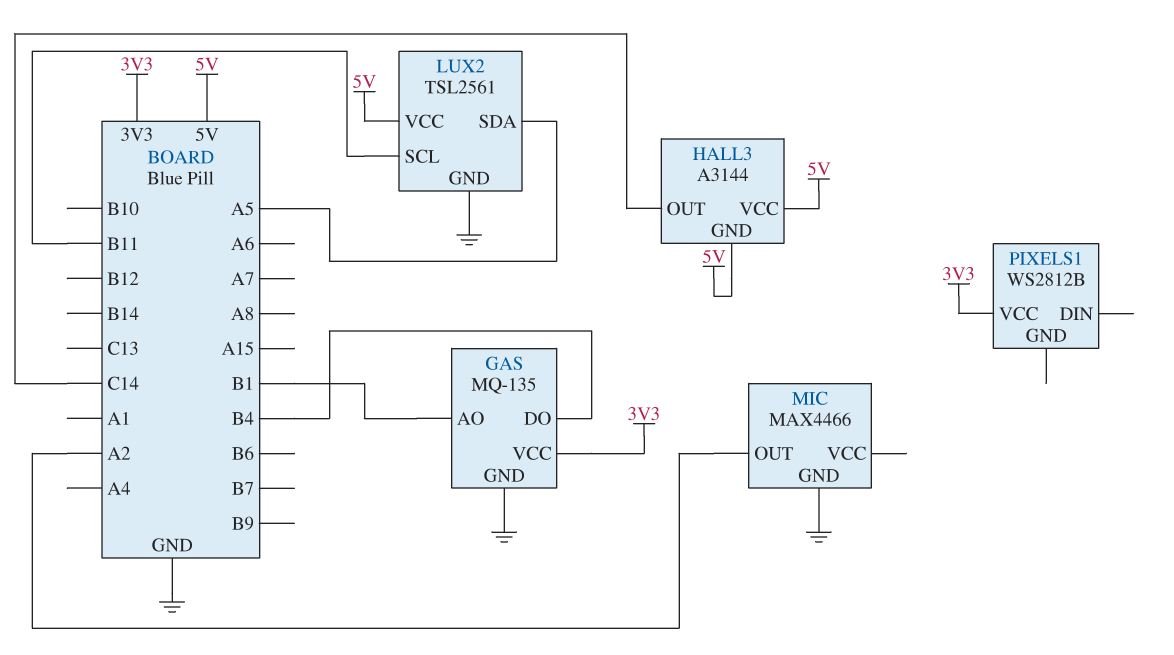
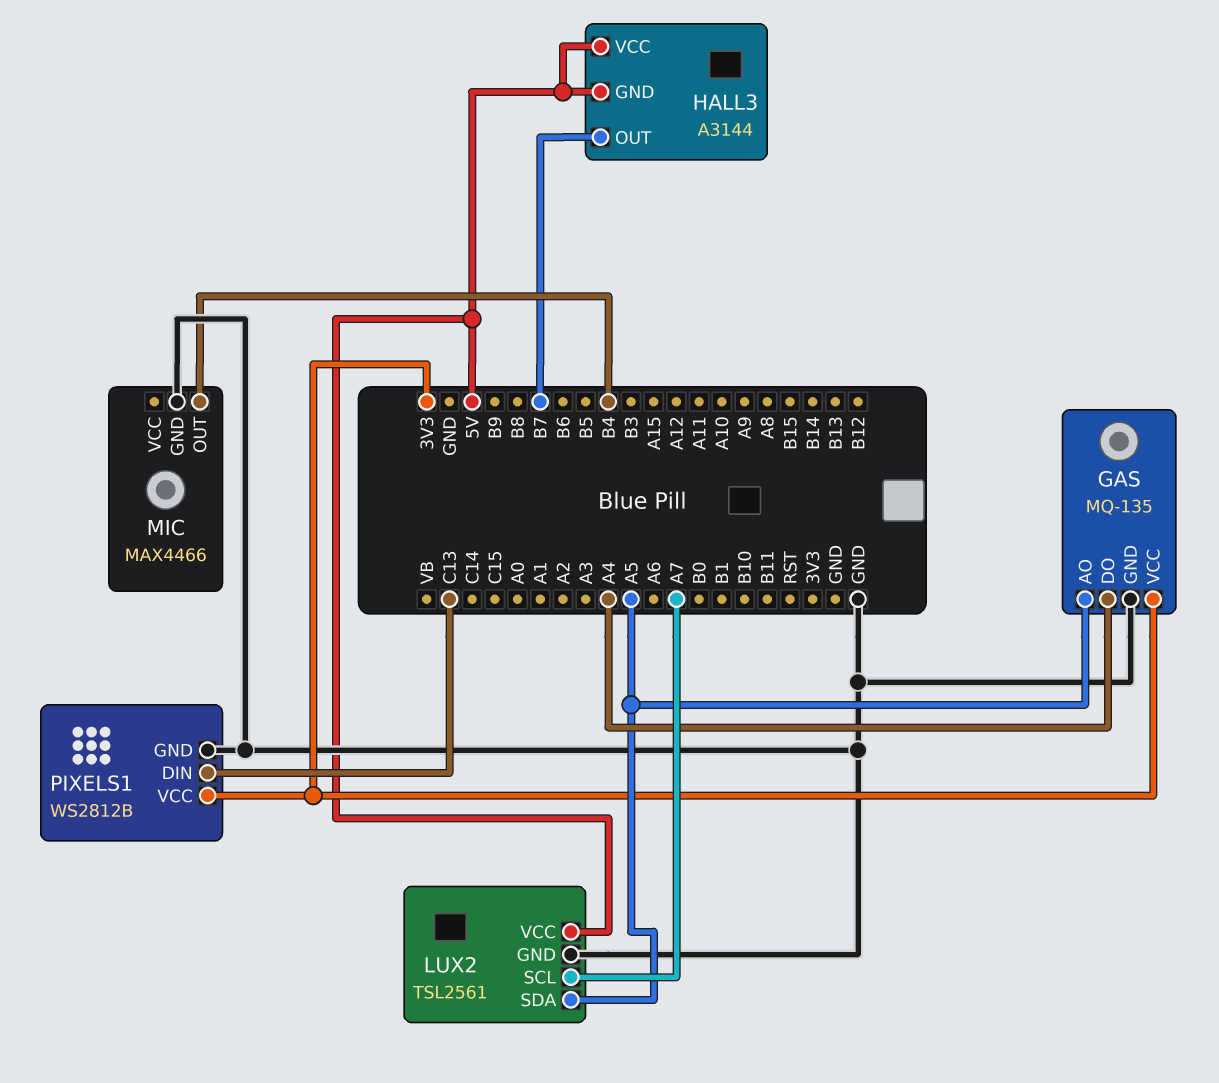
GAS pin AO: B1 -> A5
GAS pin DO: B4 -> A4
HALL3 pin OUT: C14 -> B7
LUX2 pin SCL: B11 -> A7
MIC pin OUT: A2 -> B4
PIXELS1 pin DIN: none -> C13
PIXELS1 pin GND: none -> GND

